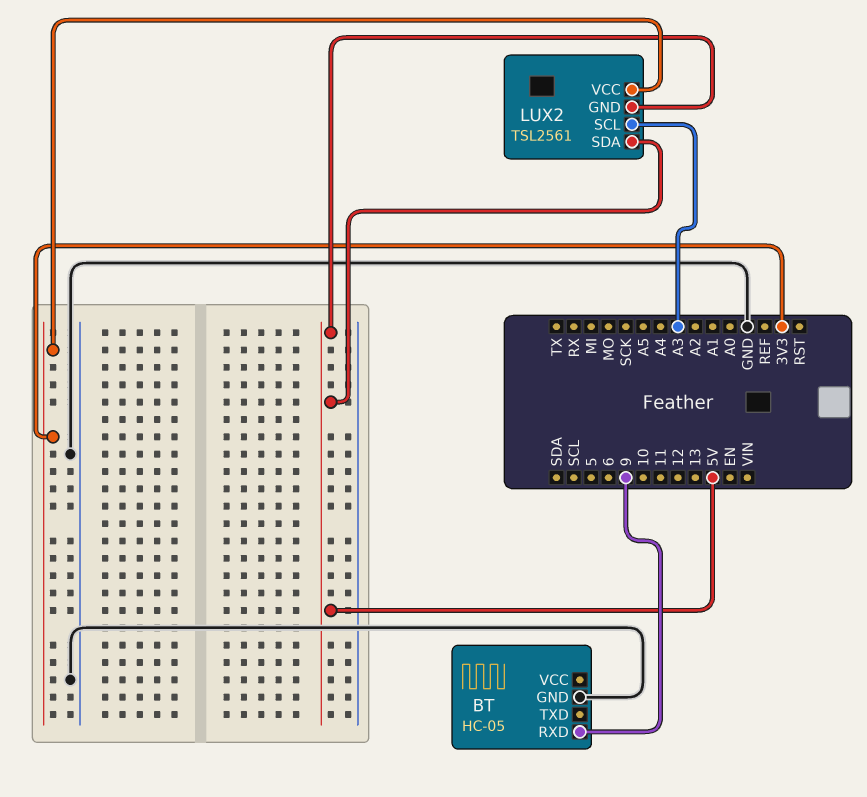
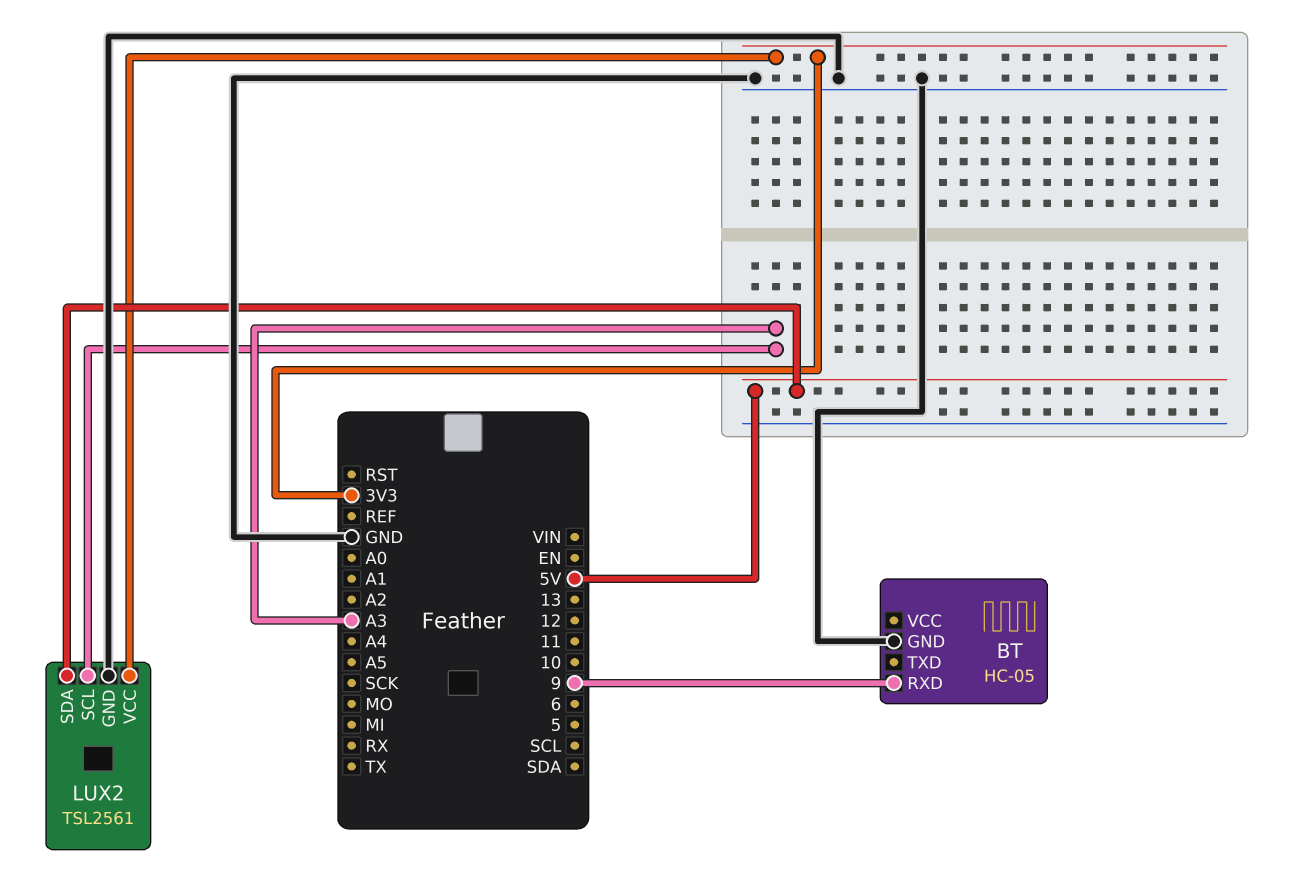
LUX2 pin GND: 5V -> GND

